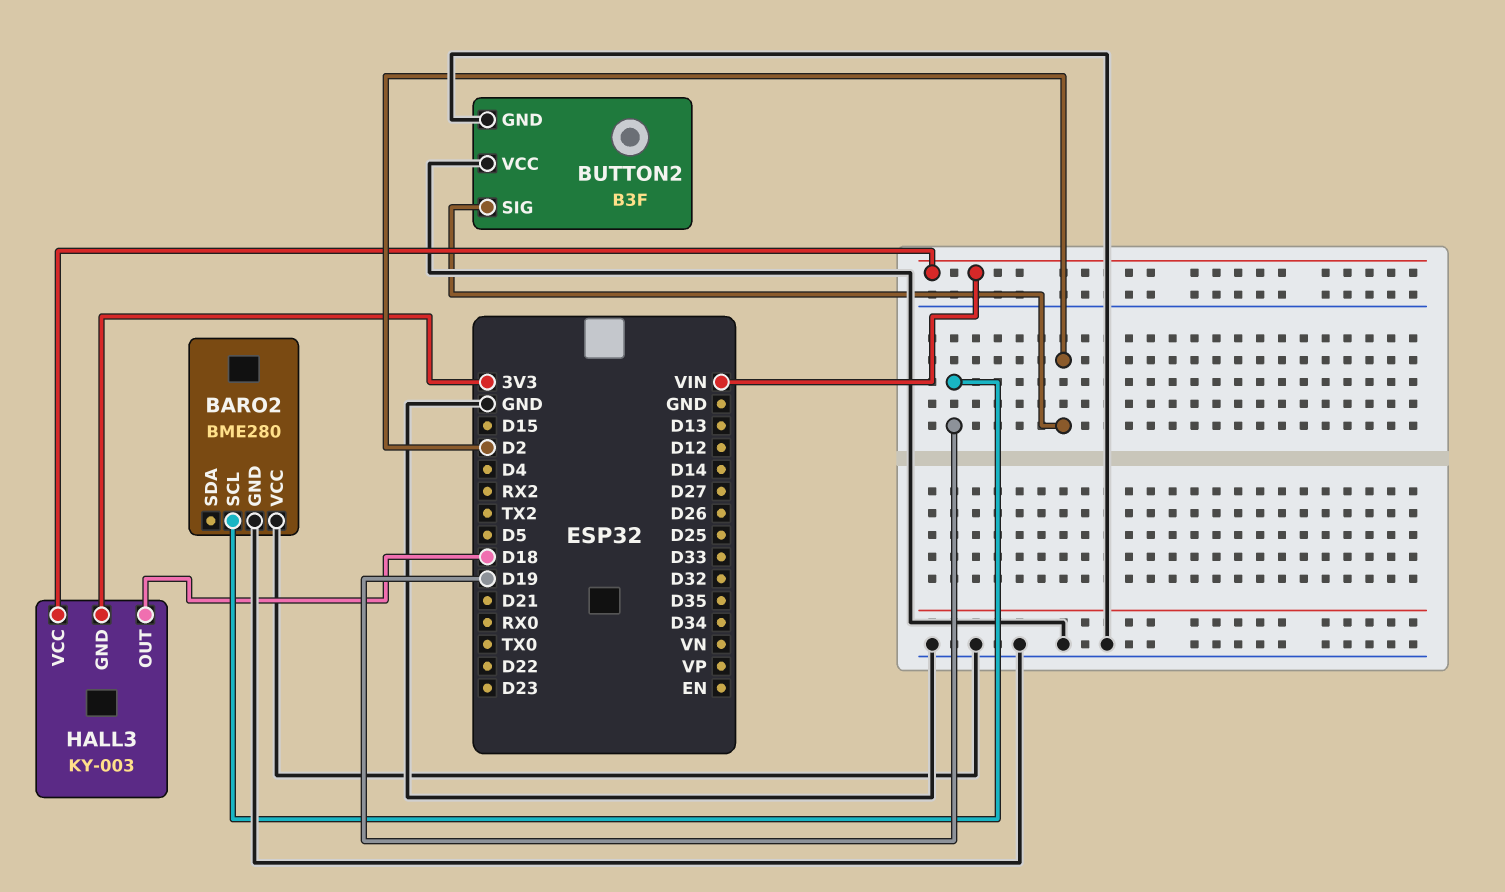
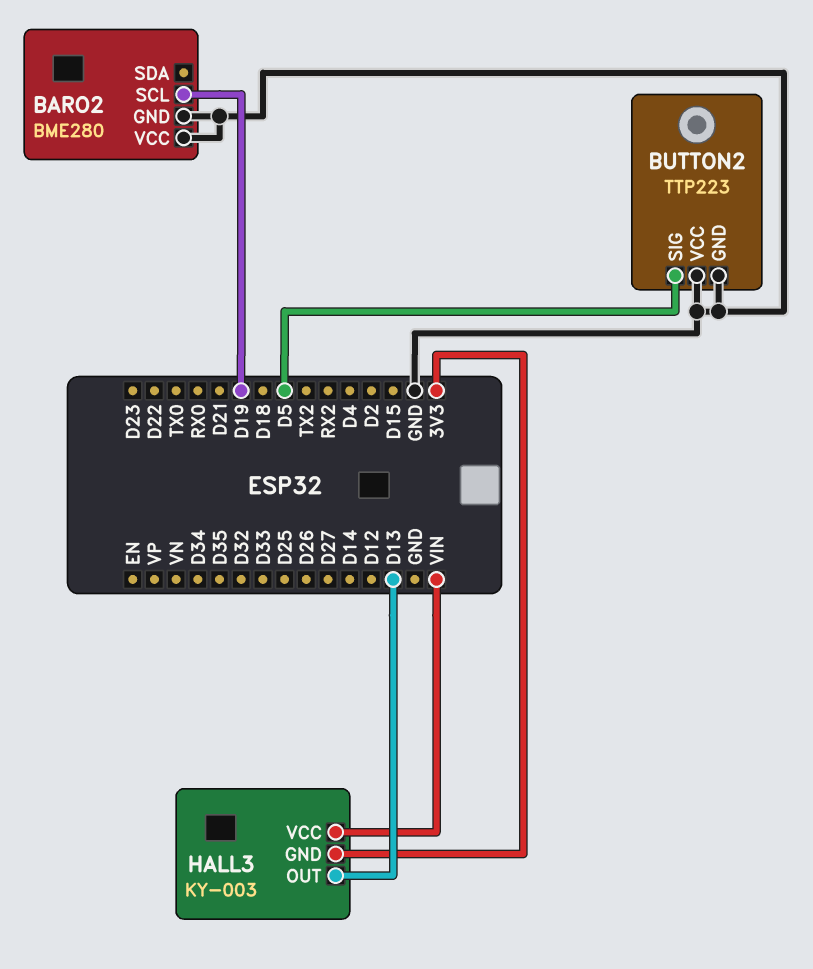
BUTTON2: B3F -> TTP223
BUTTON2 pin SIG: D2 -> D5
HALL3 pin OUT: D18 -> D13

